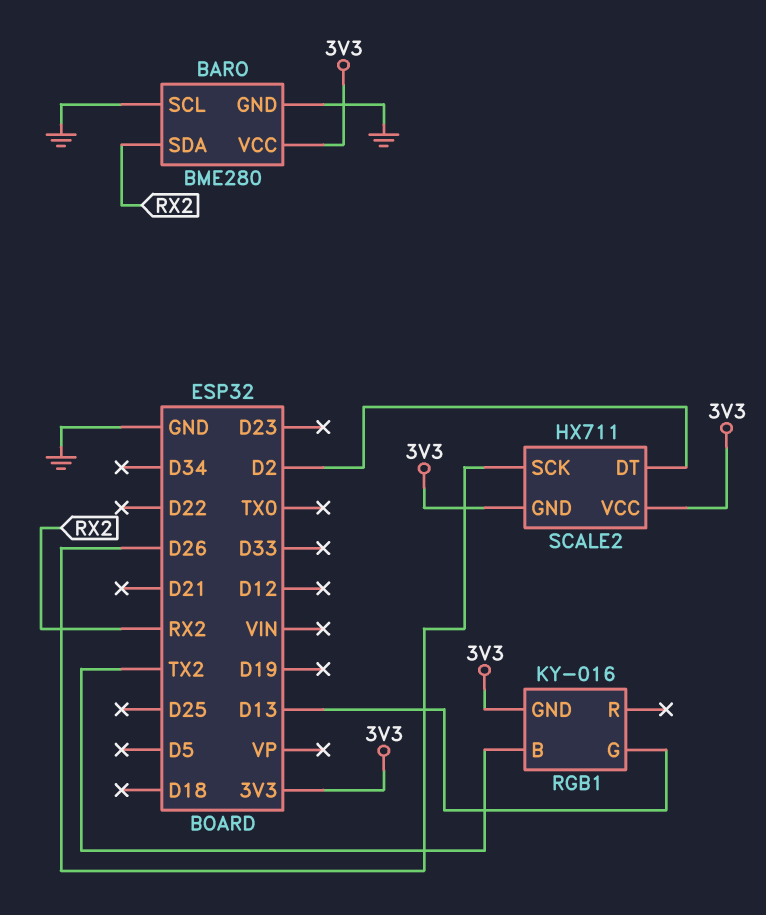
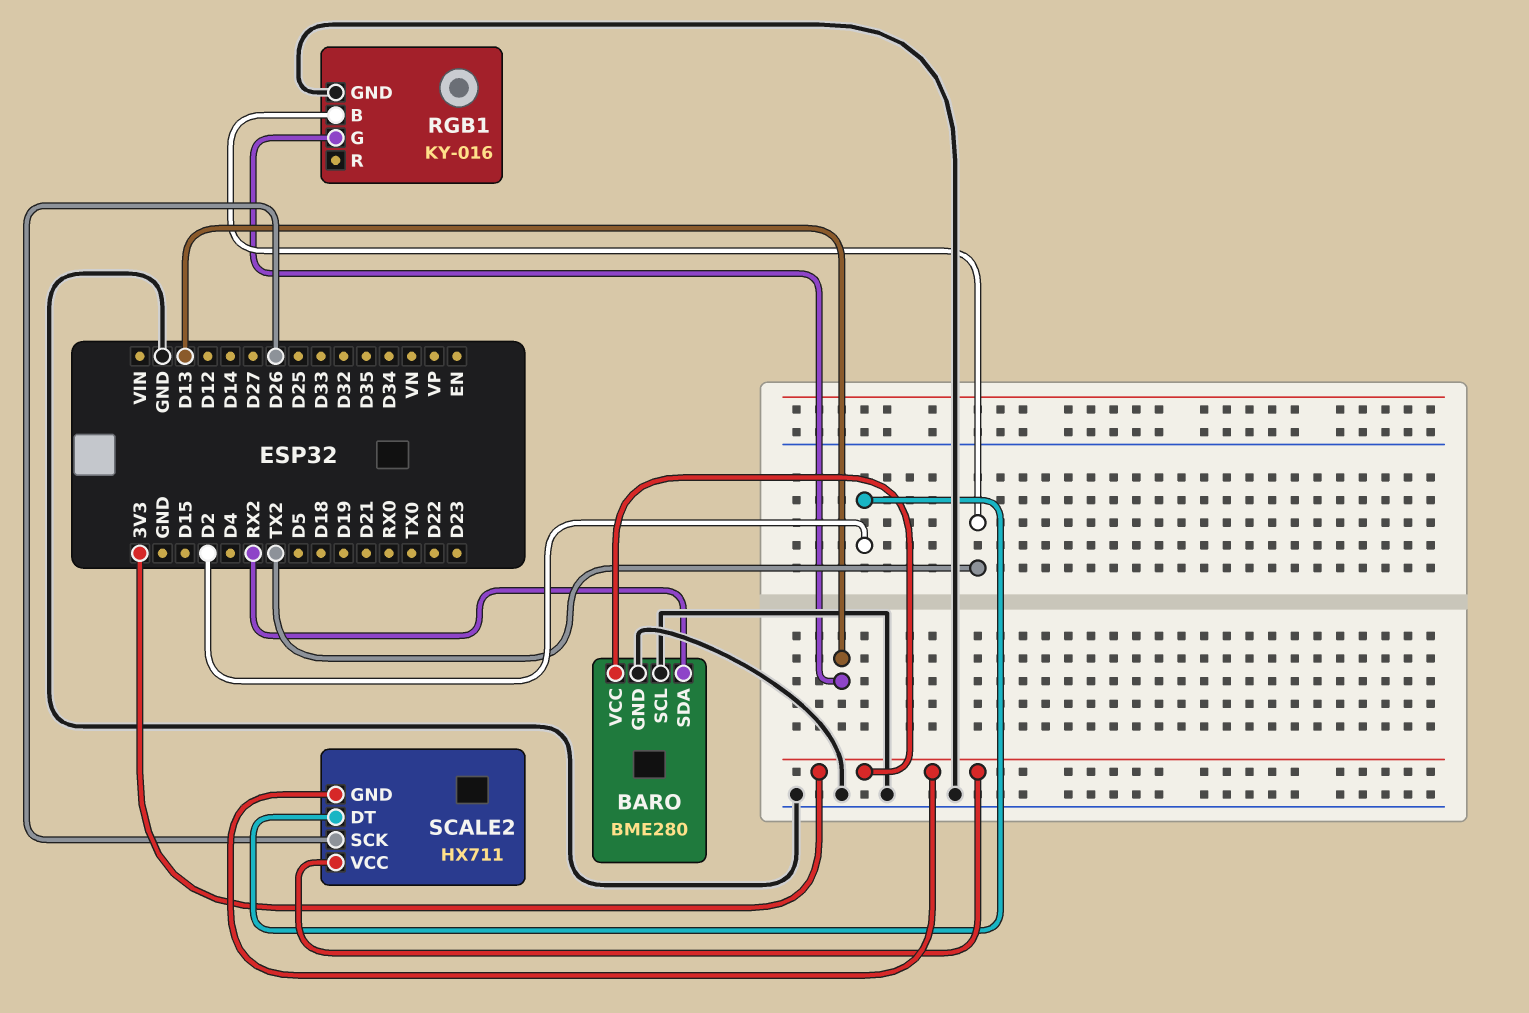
RGB1 pin GND: 3V3 -> GND

